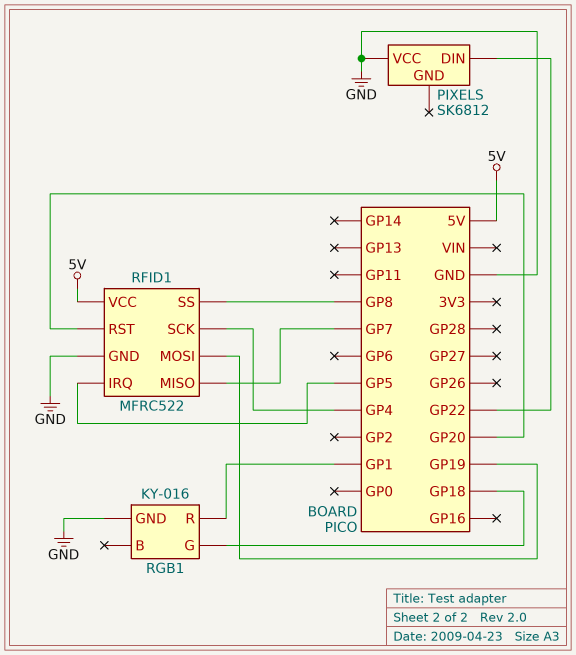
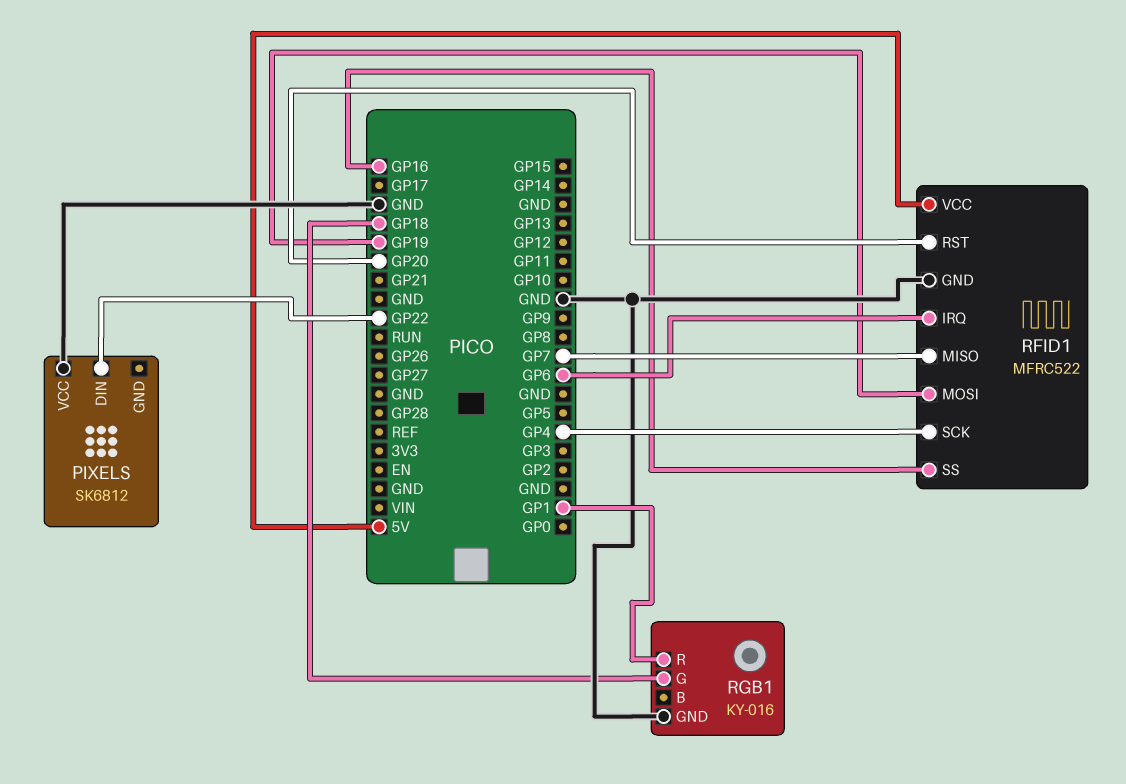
RFID1 pin IRQ: GP5 -> GP6
RFID1 pin SS: GP8 -> GP16

